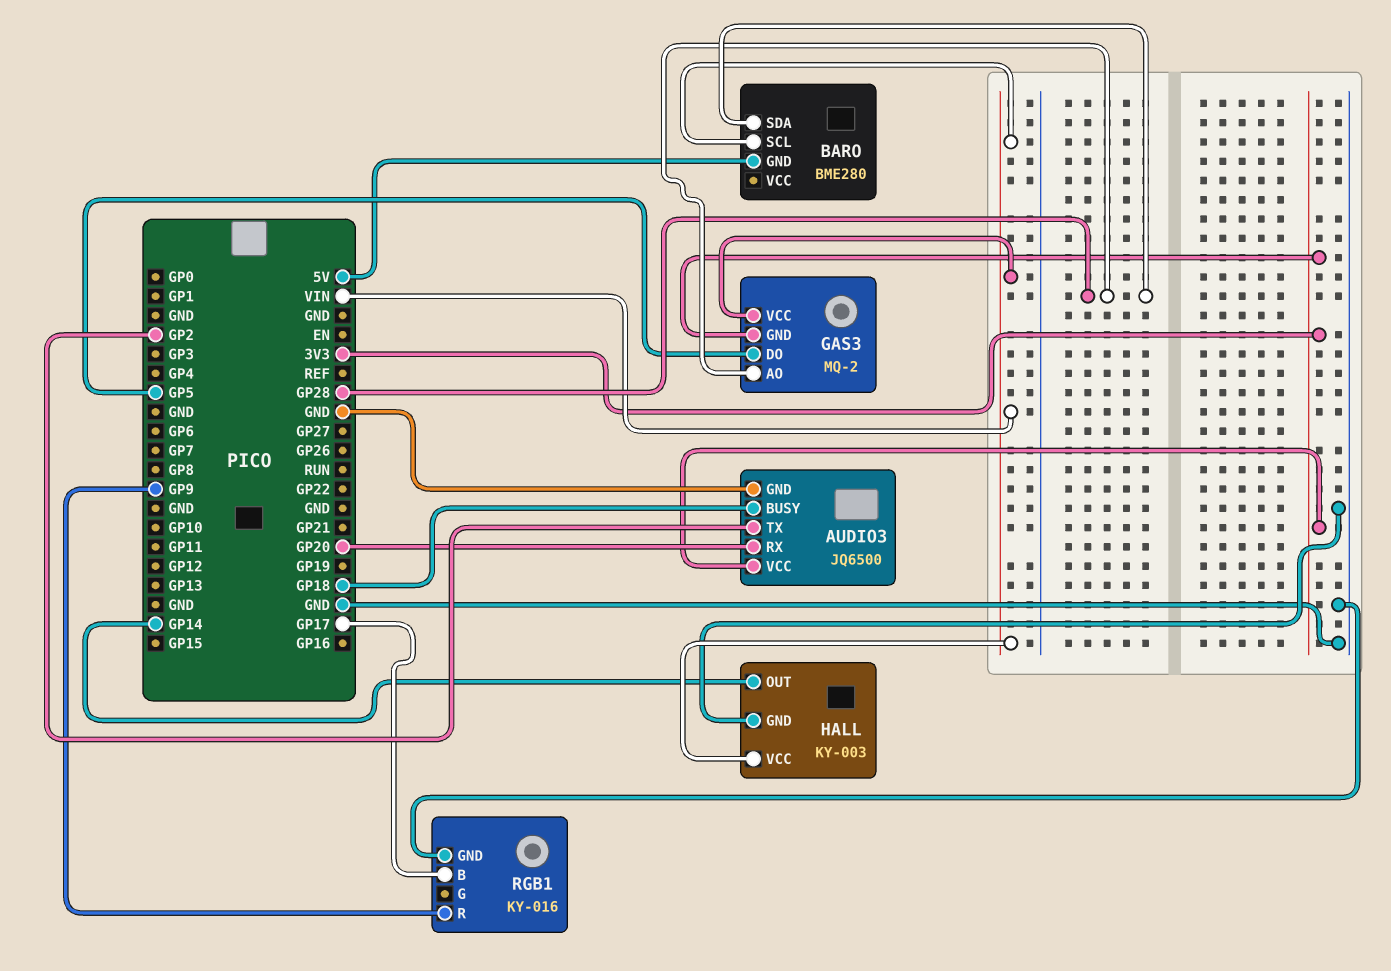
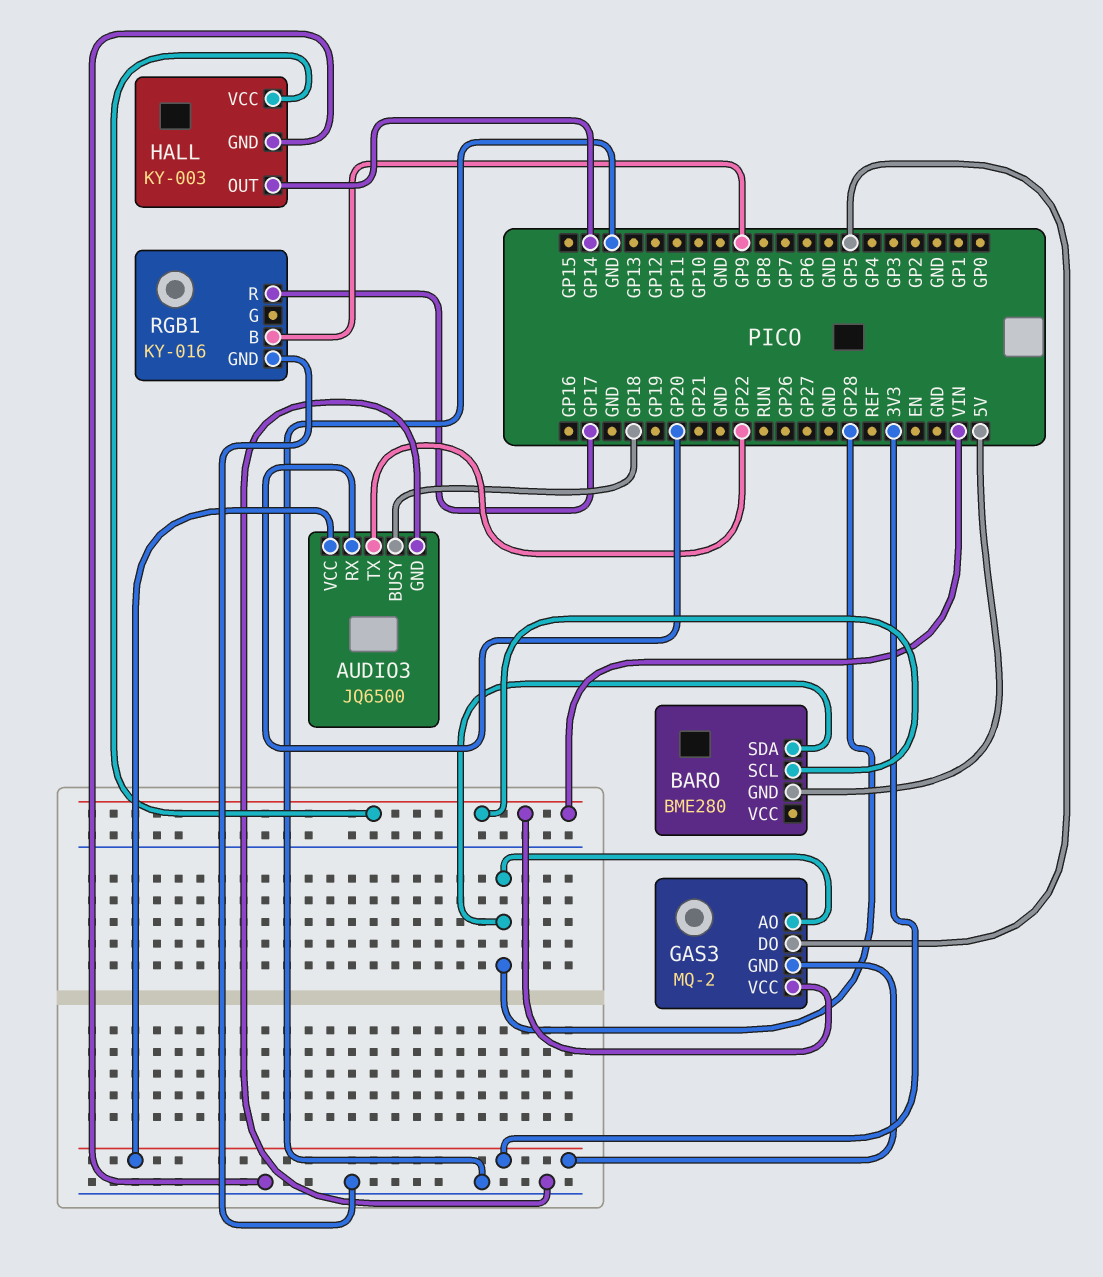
AUDIO3 pin TX: GP2 -> GP22
RGB1 pin B: GP17 -> GP9
RGB1 pin R: GP9 -> GP17

